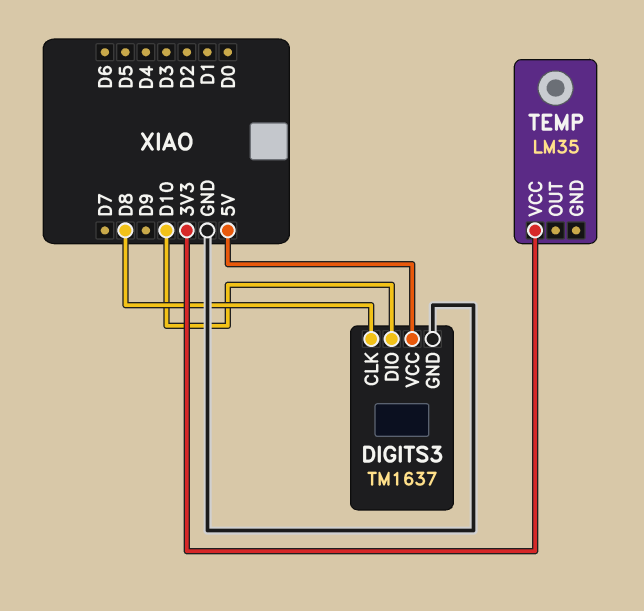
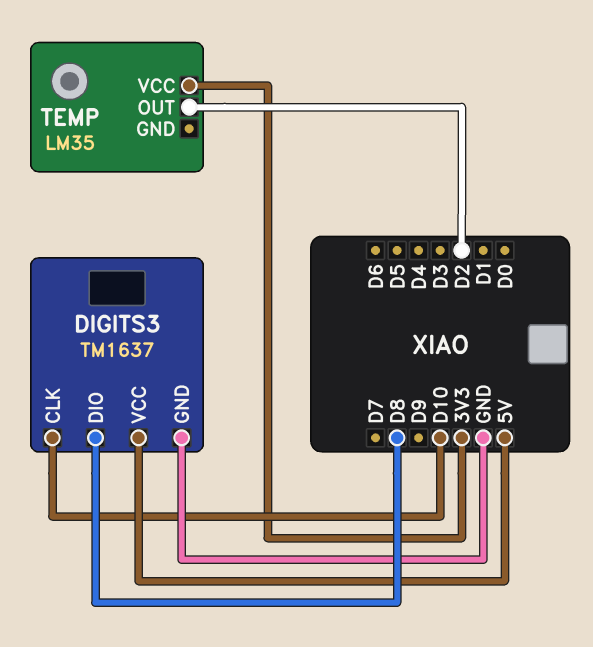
DIGITS3 pin CLK: D8 -> D10
DIGITS3 pin DIO: D10 -> D8
TEMP pin OUT: none -> D2

